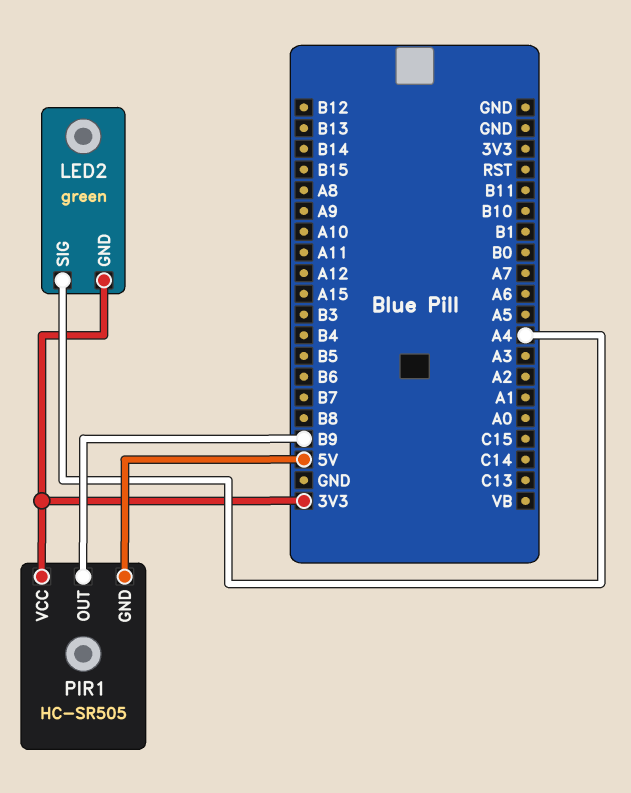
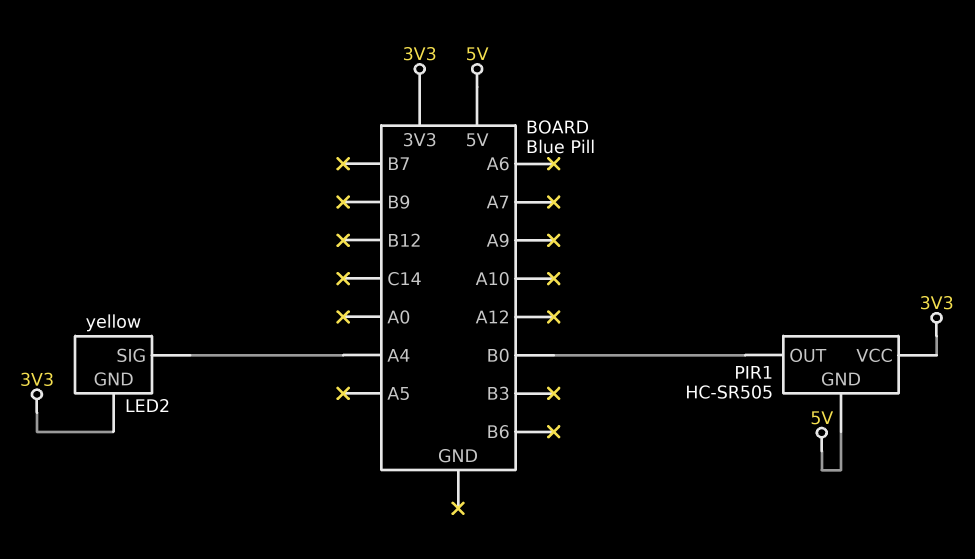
LED2: green -> yellow
PIR1 pin OUT: B9 -> B0

